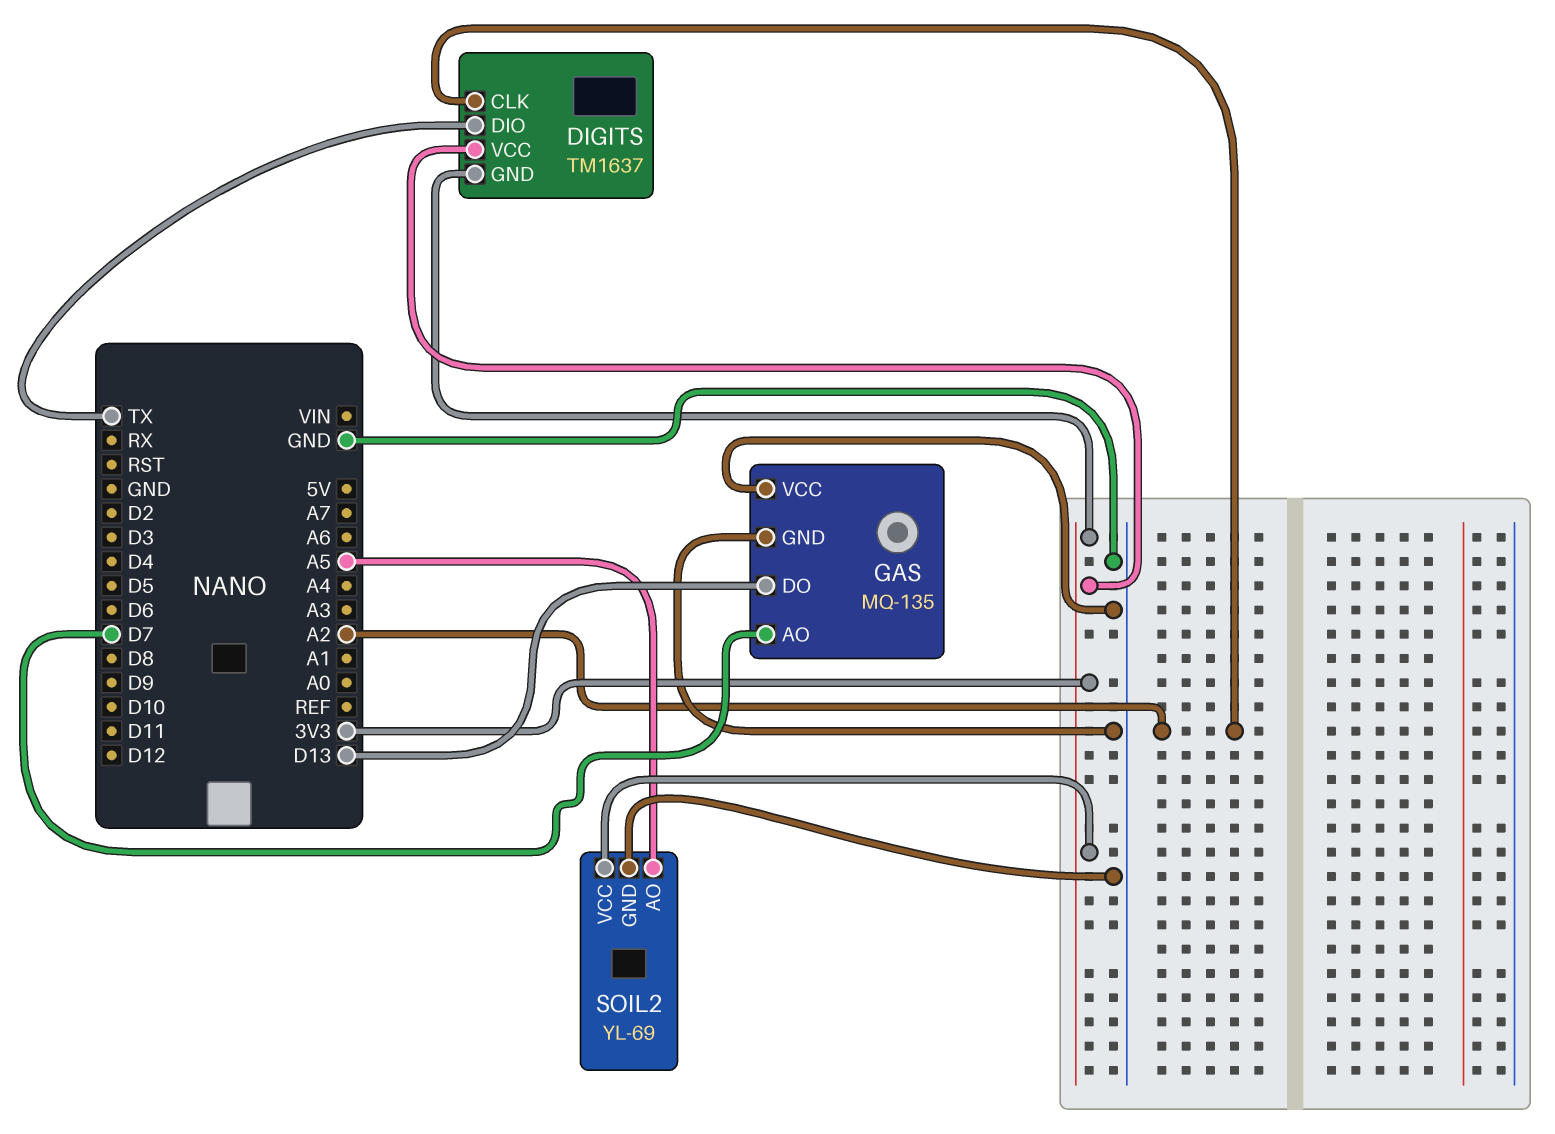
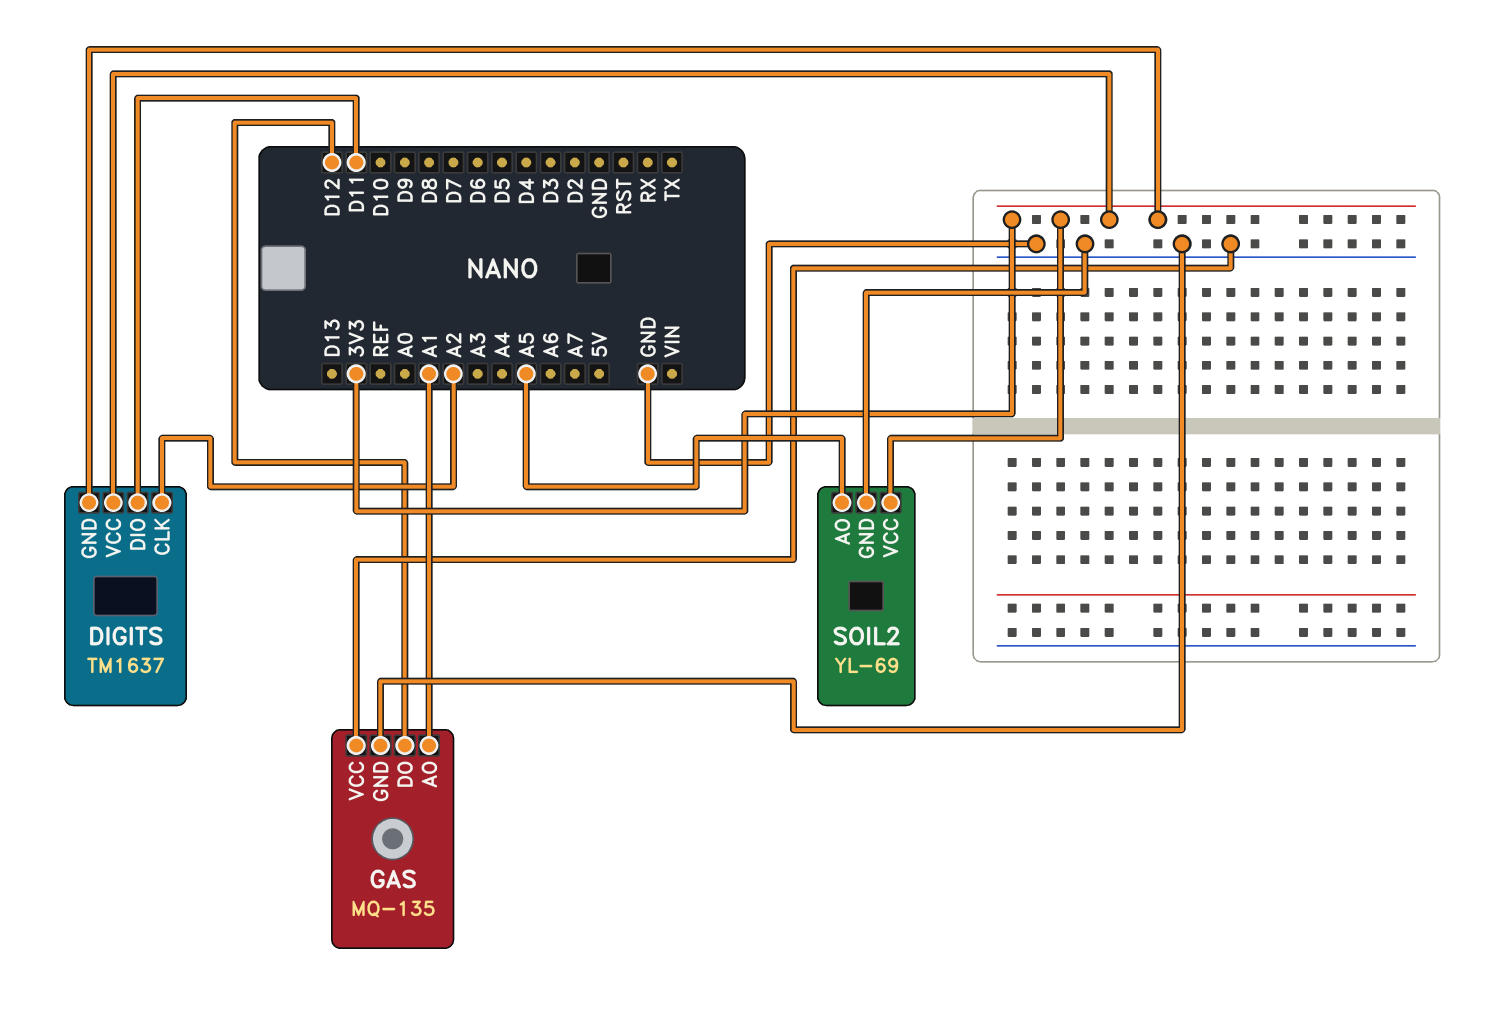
DIGITS pin DIO: TX -> D11
GAS pin AO: D7 -> A1
GAS pin DO: D13 -> D12

